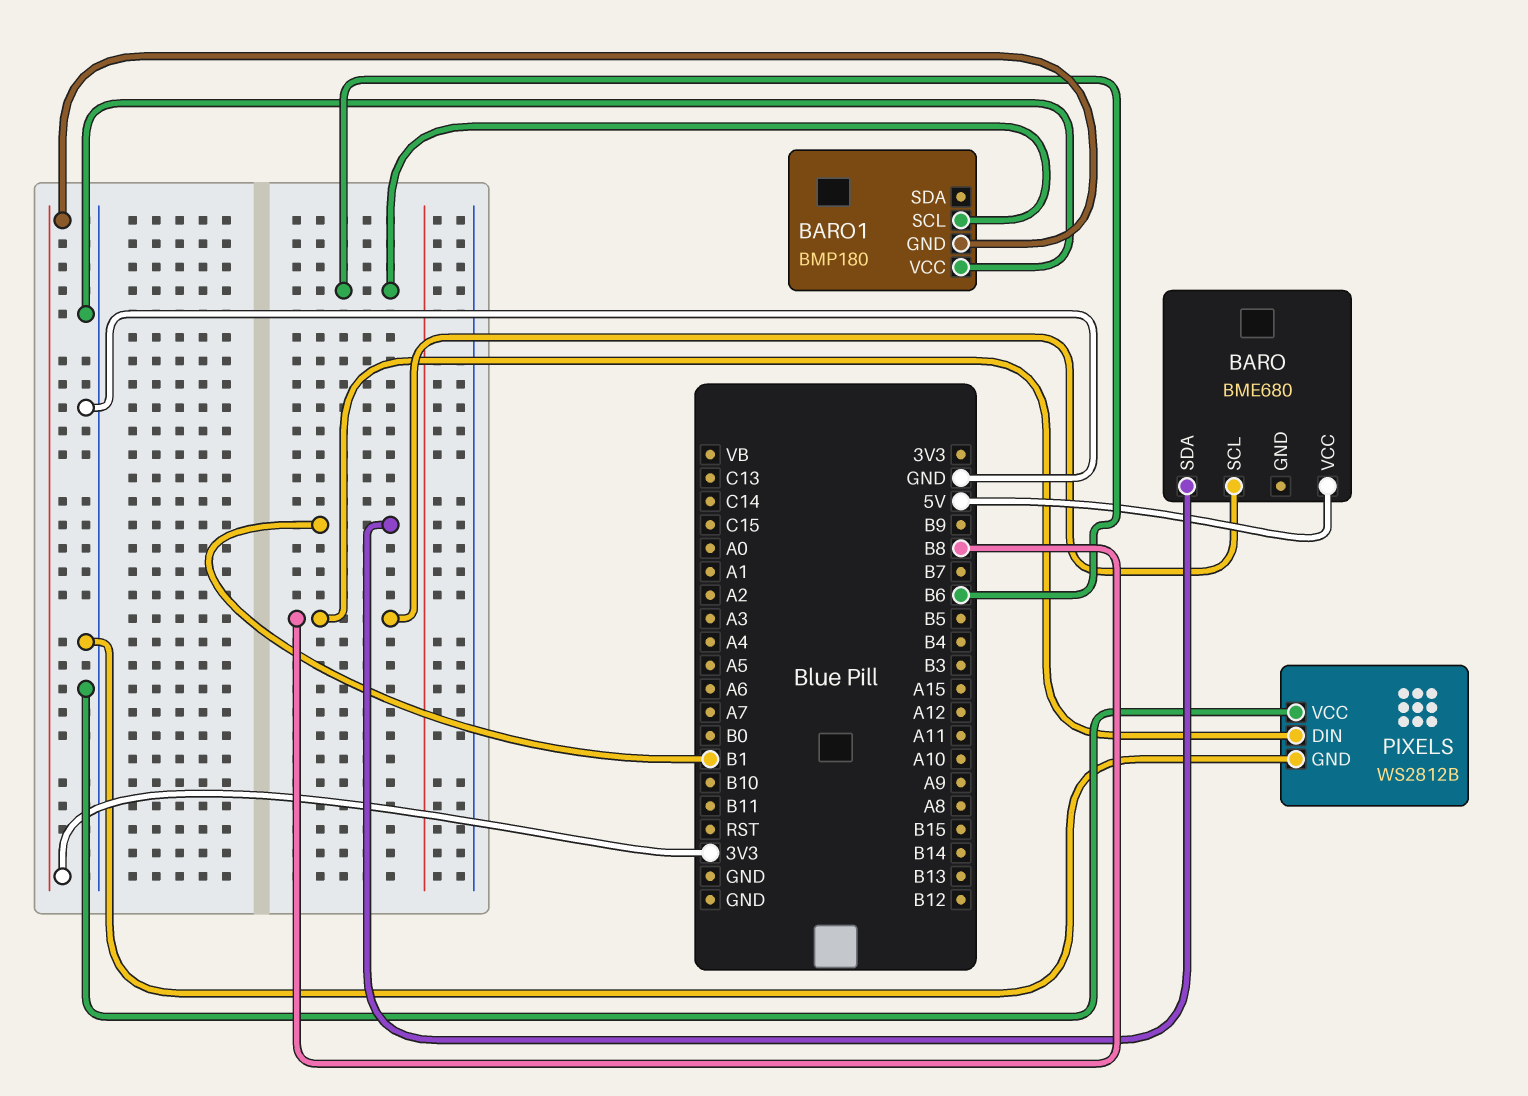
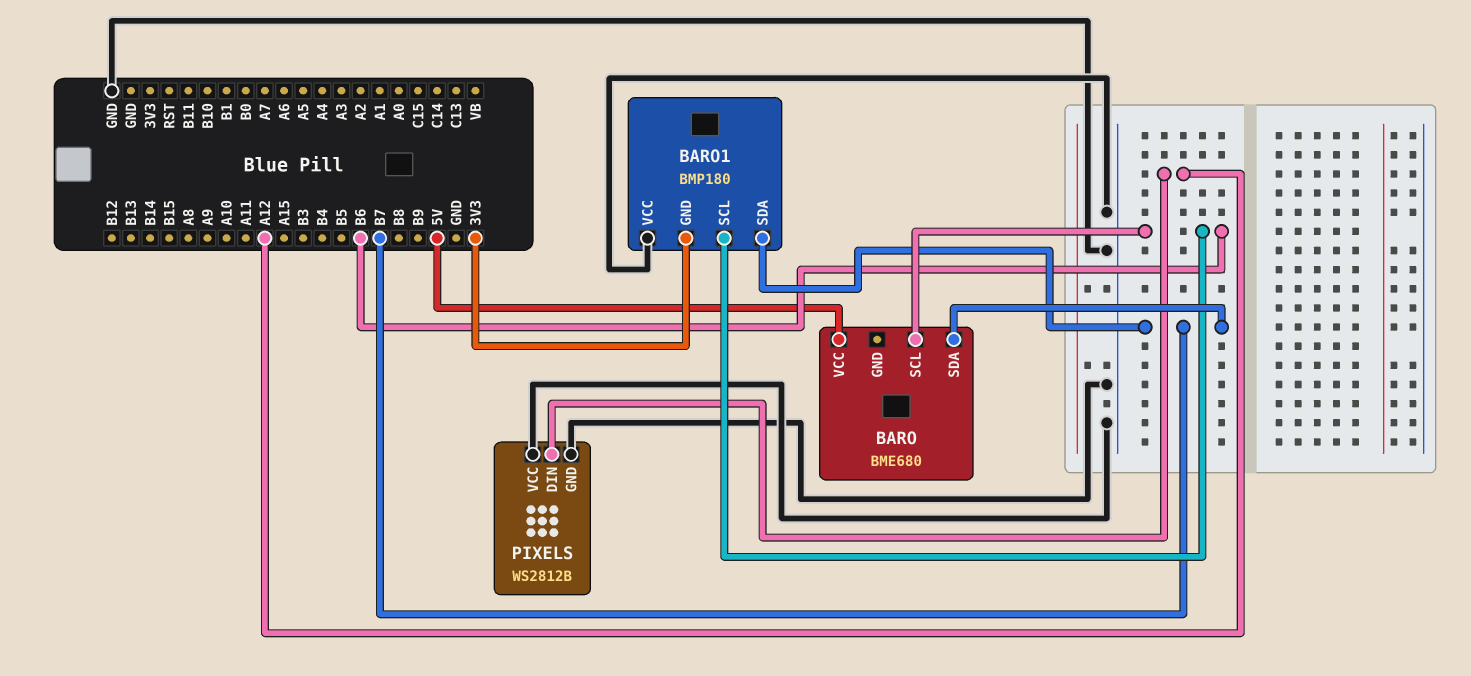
BARO pin SCL: B8 -> B6
BARO pin SDA: B1 -> B7
BARO1 pin SDA: none -> B7
PIXELS pin DIN: B8 -> A12

